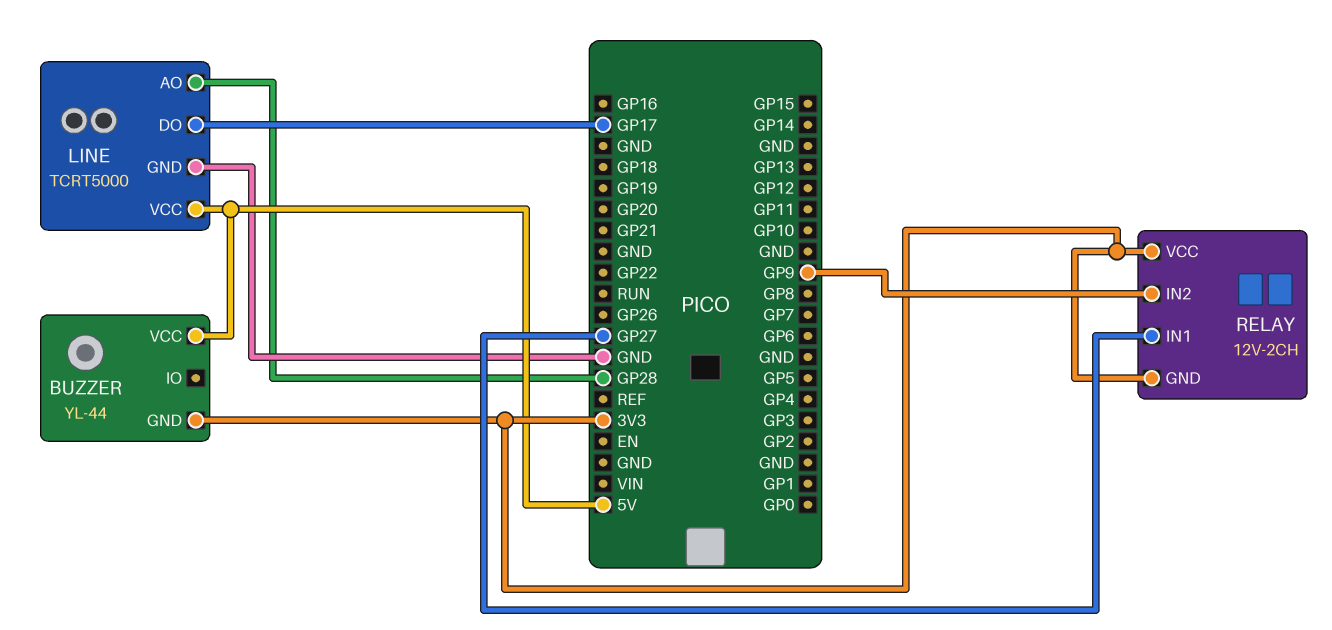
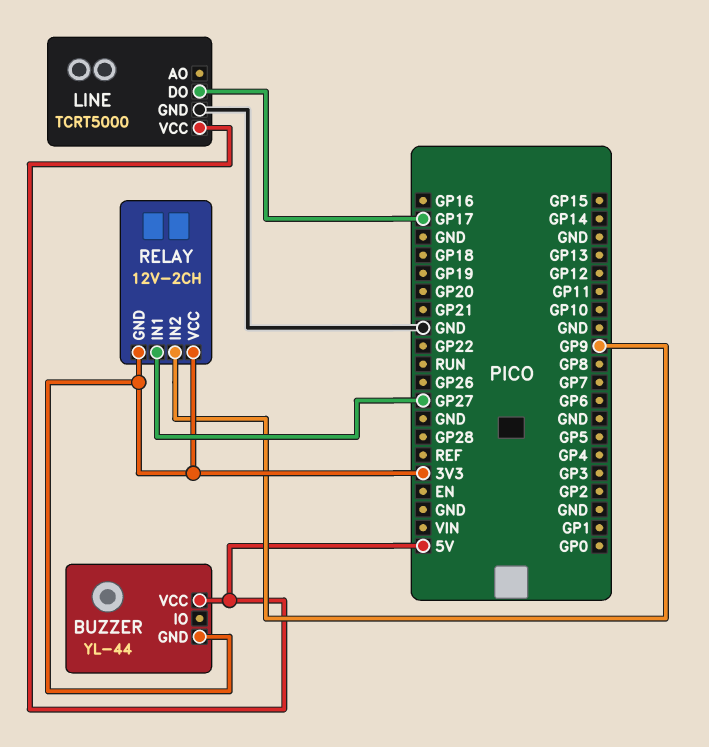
LINE pin AO: GP28 -> none

